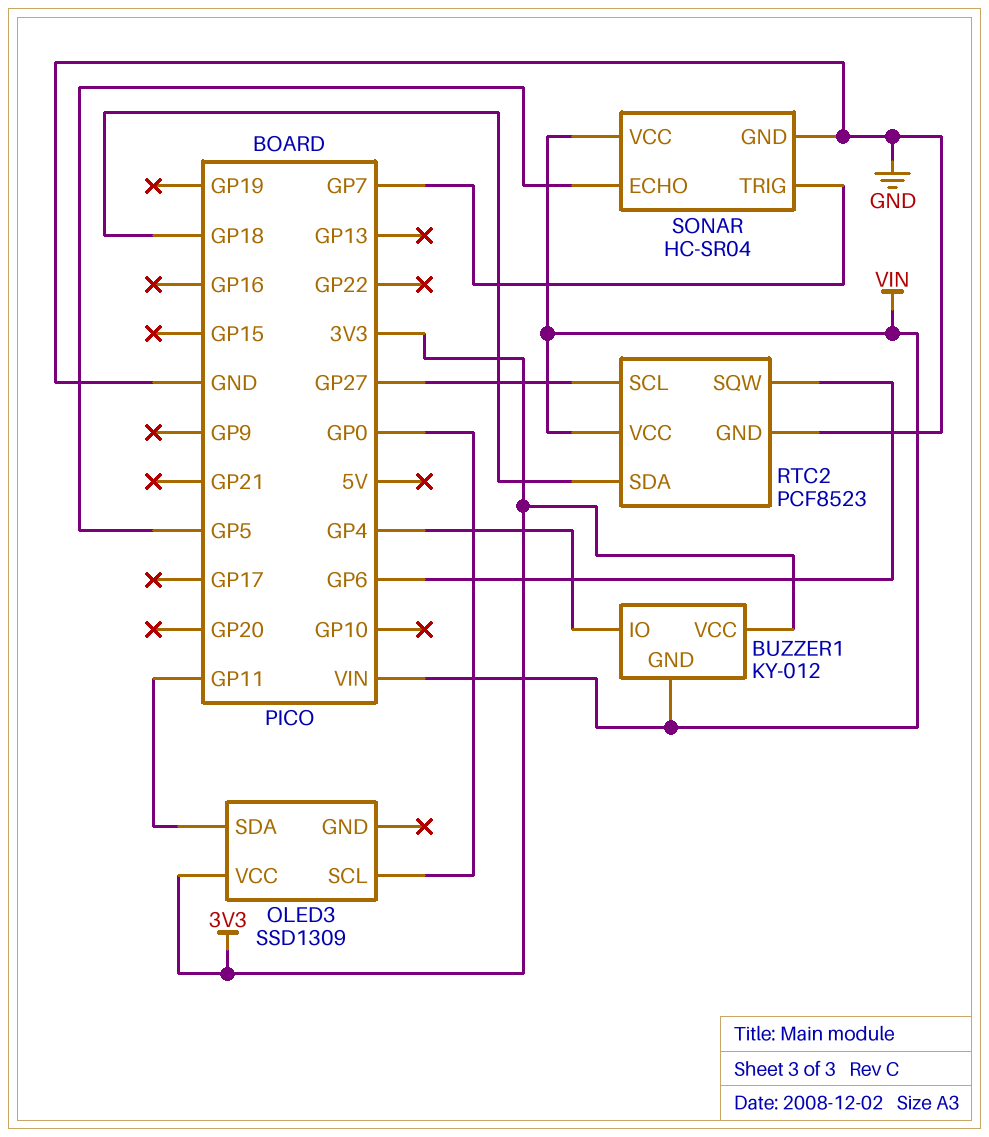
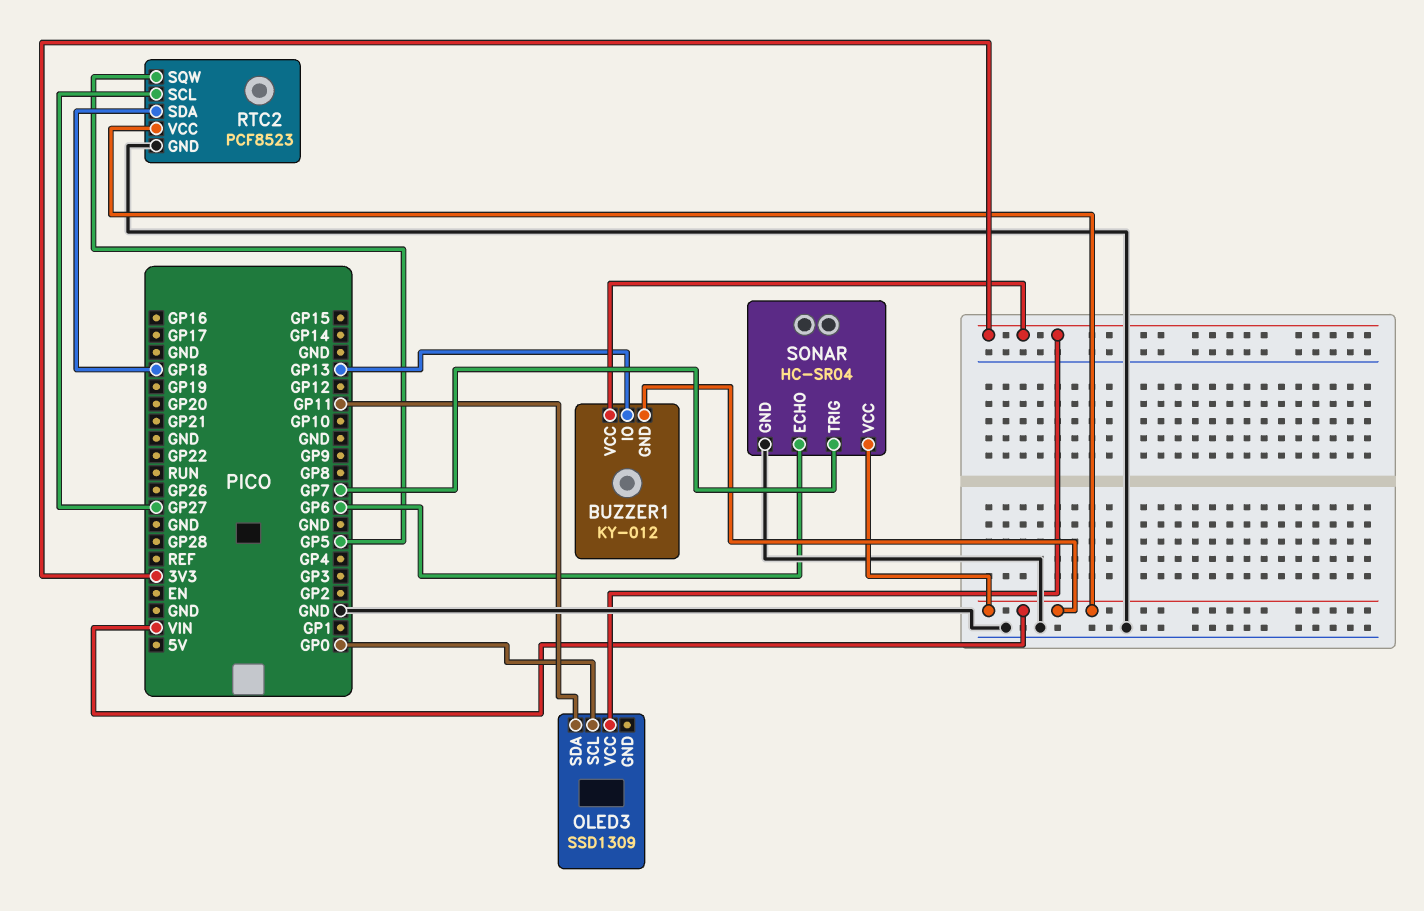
BUZZER1 pin IO: GP4 -> GP13
RTC2 pin SQW: GP6 -> GP5
SONAR pin ECHO: GP5 -> GP6

